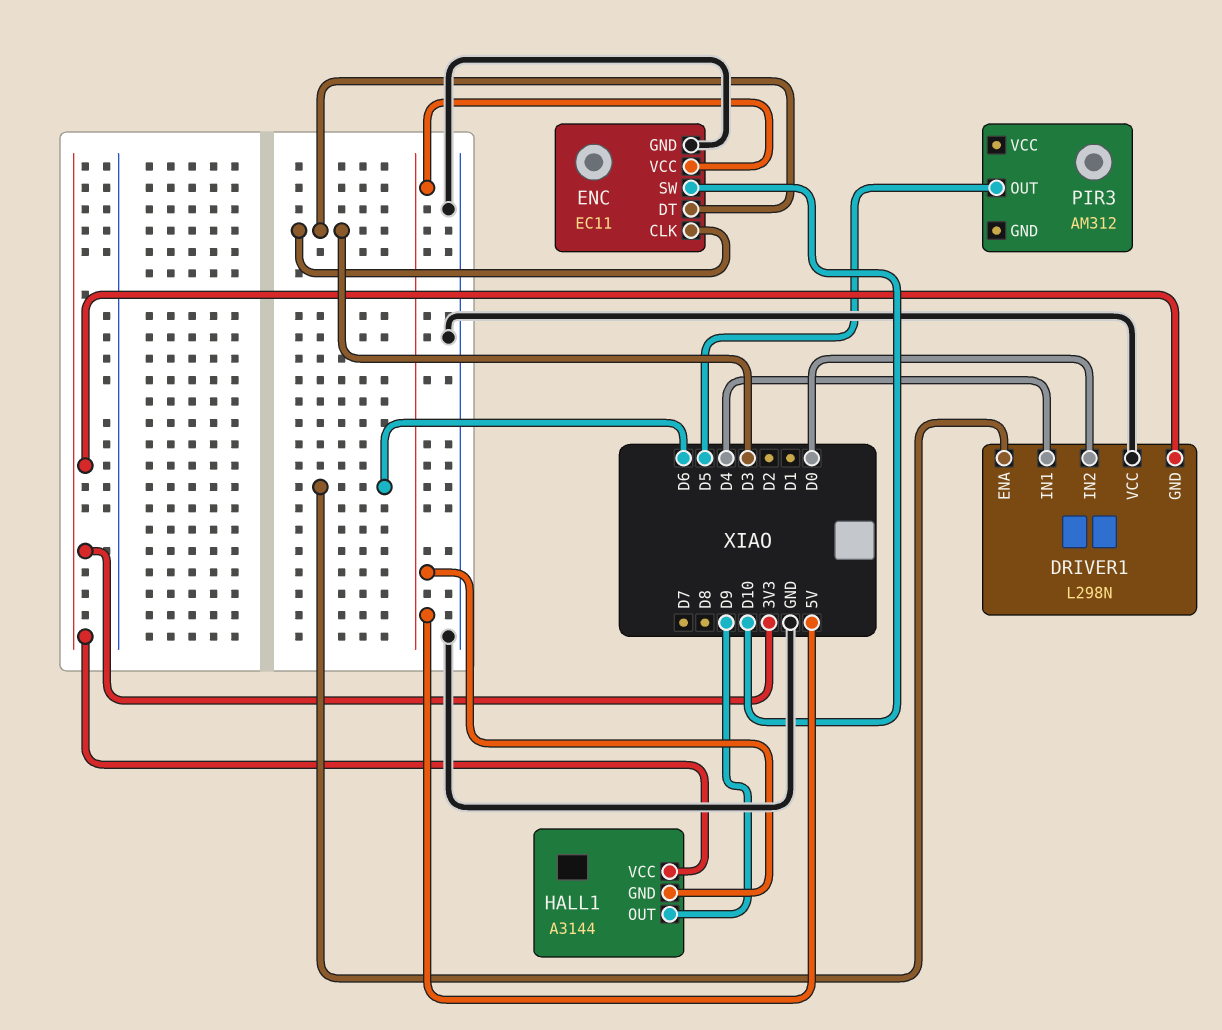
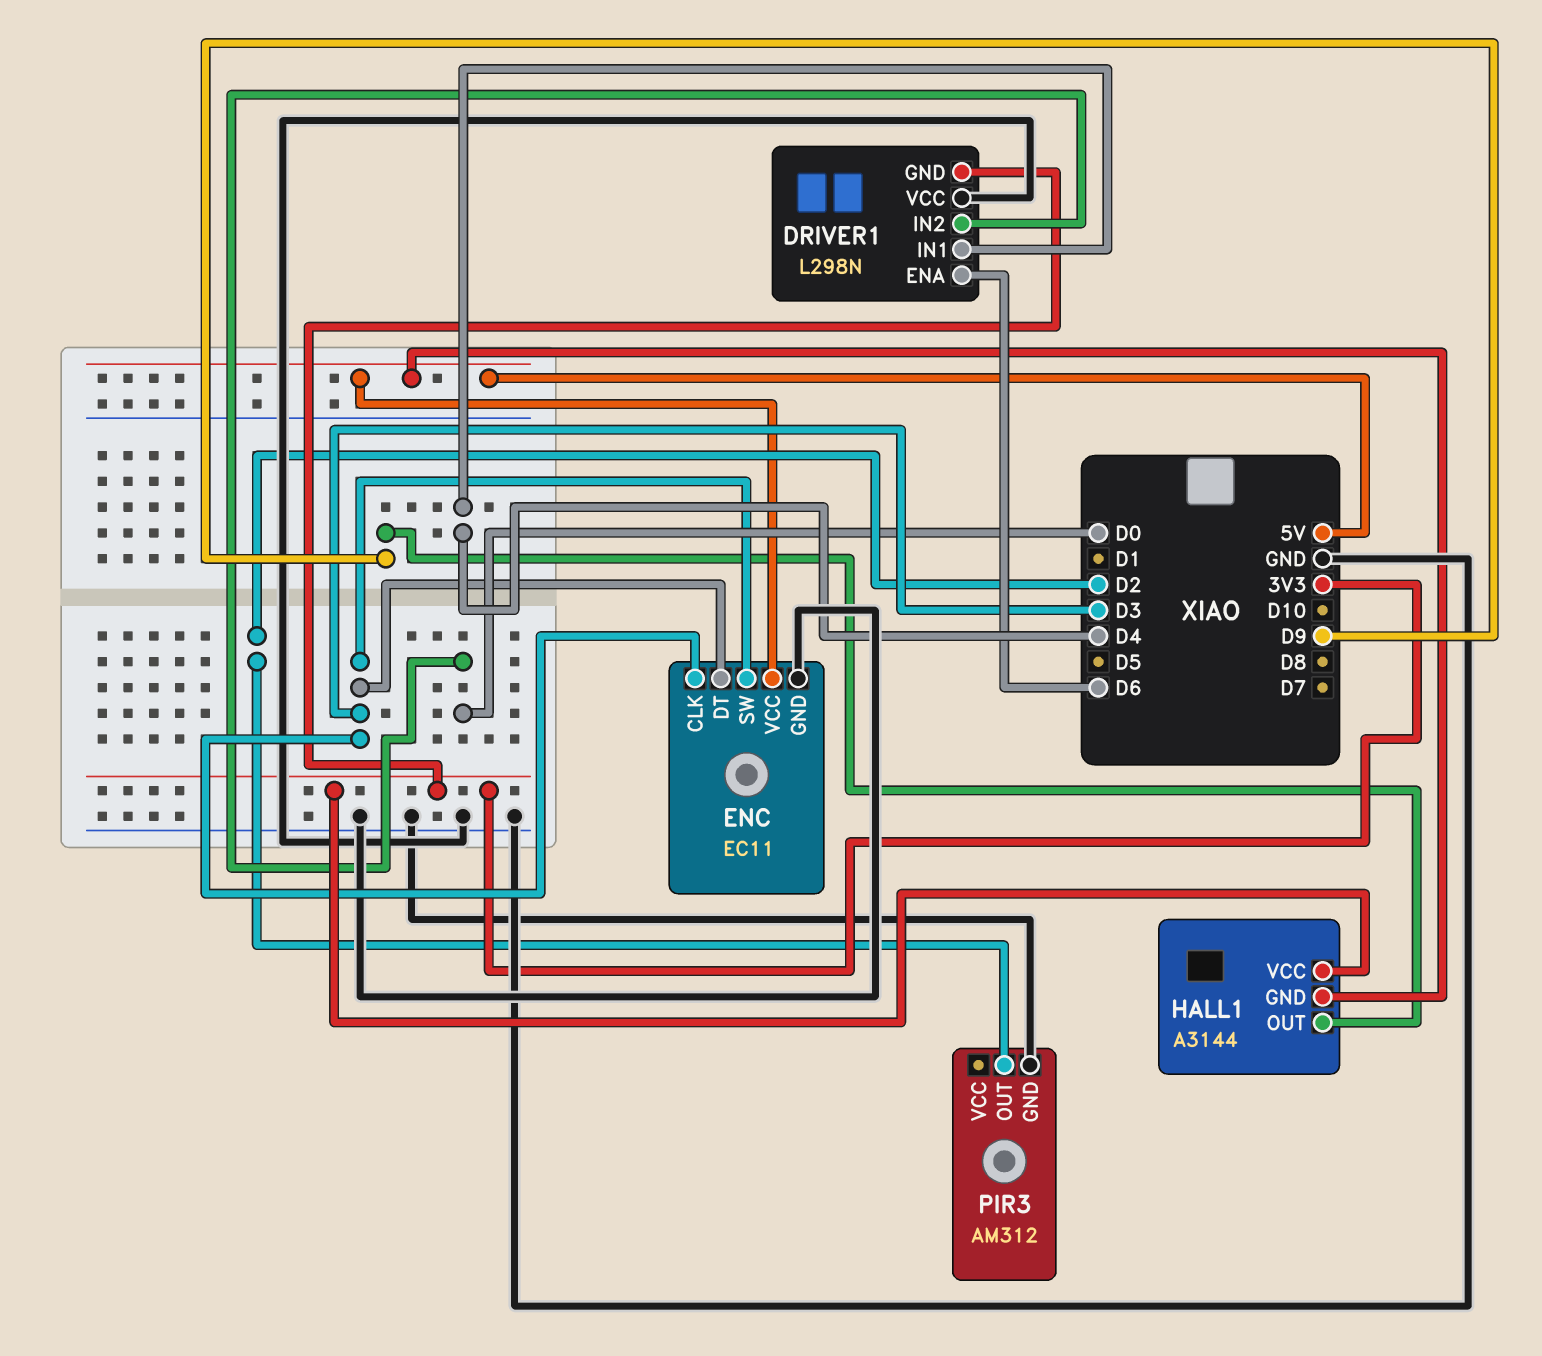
ENC pin SW: D10 -> D3
PIR3 pin GND: none -> GND
PIR3 pin OUT: D5 -> D2

